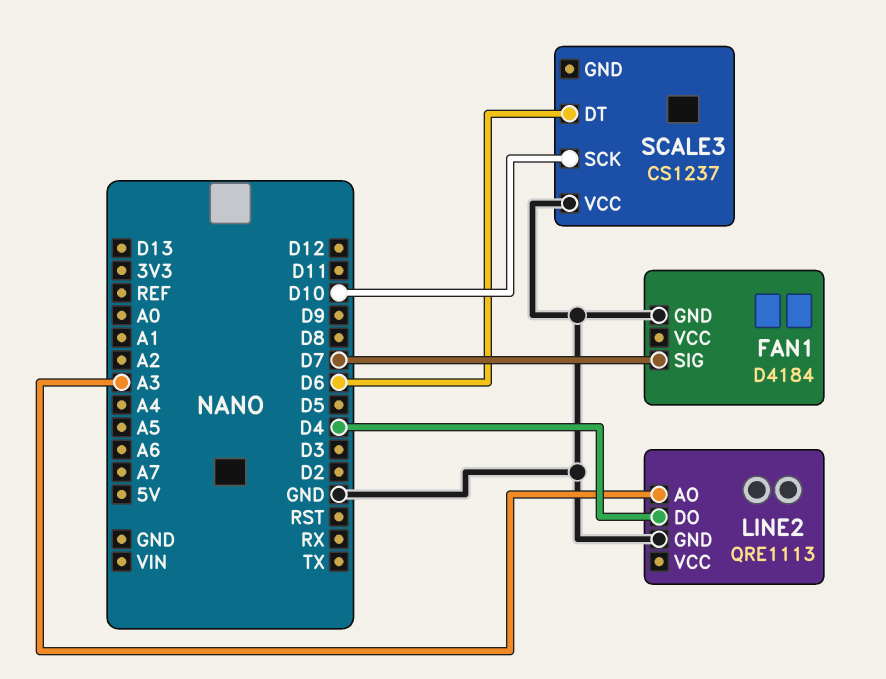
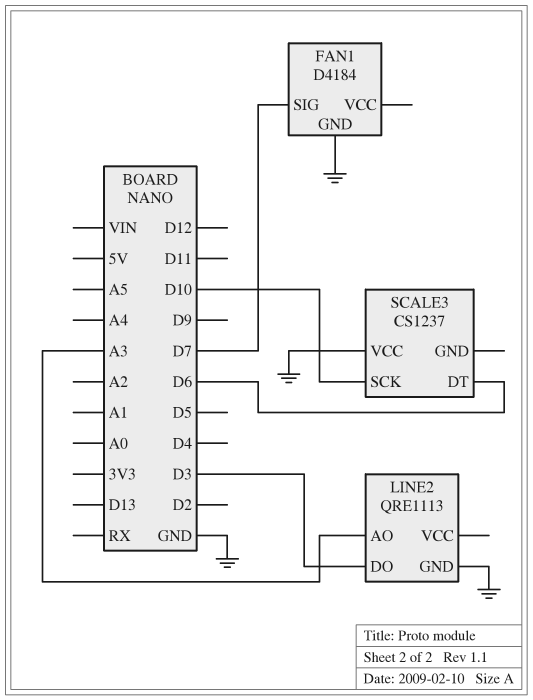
LINE2 pin DO: D4 -> D3

